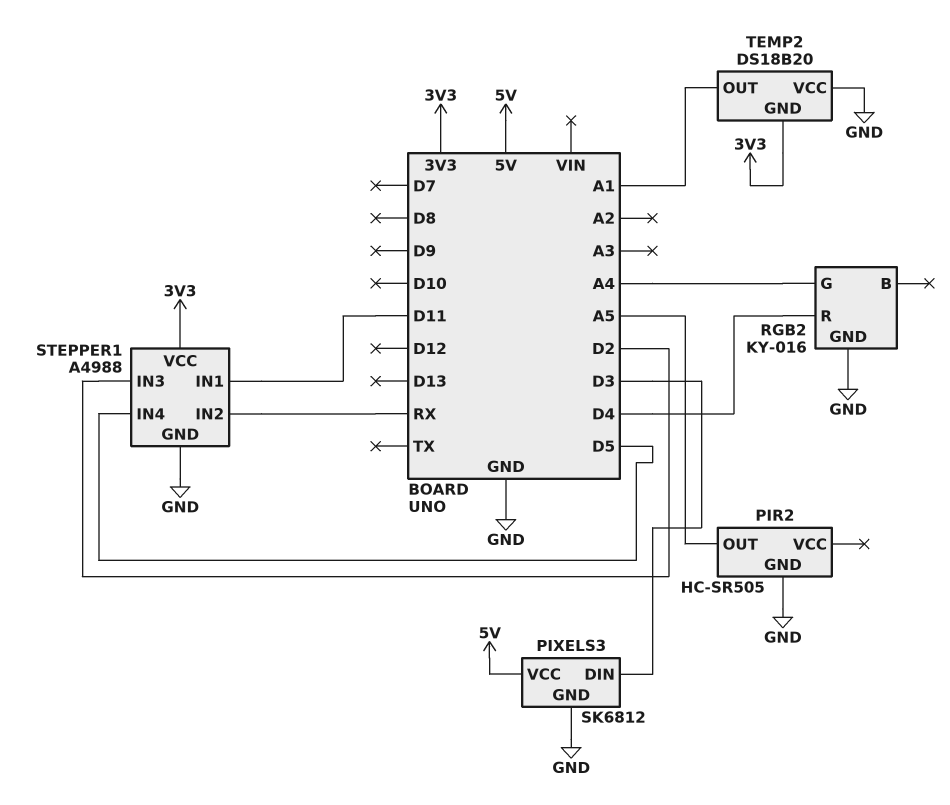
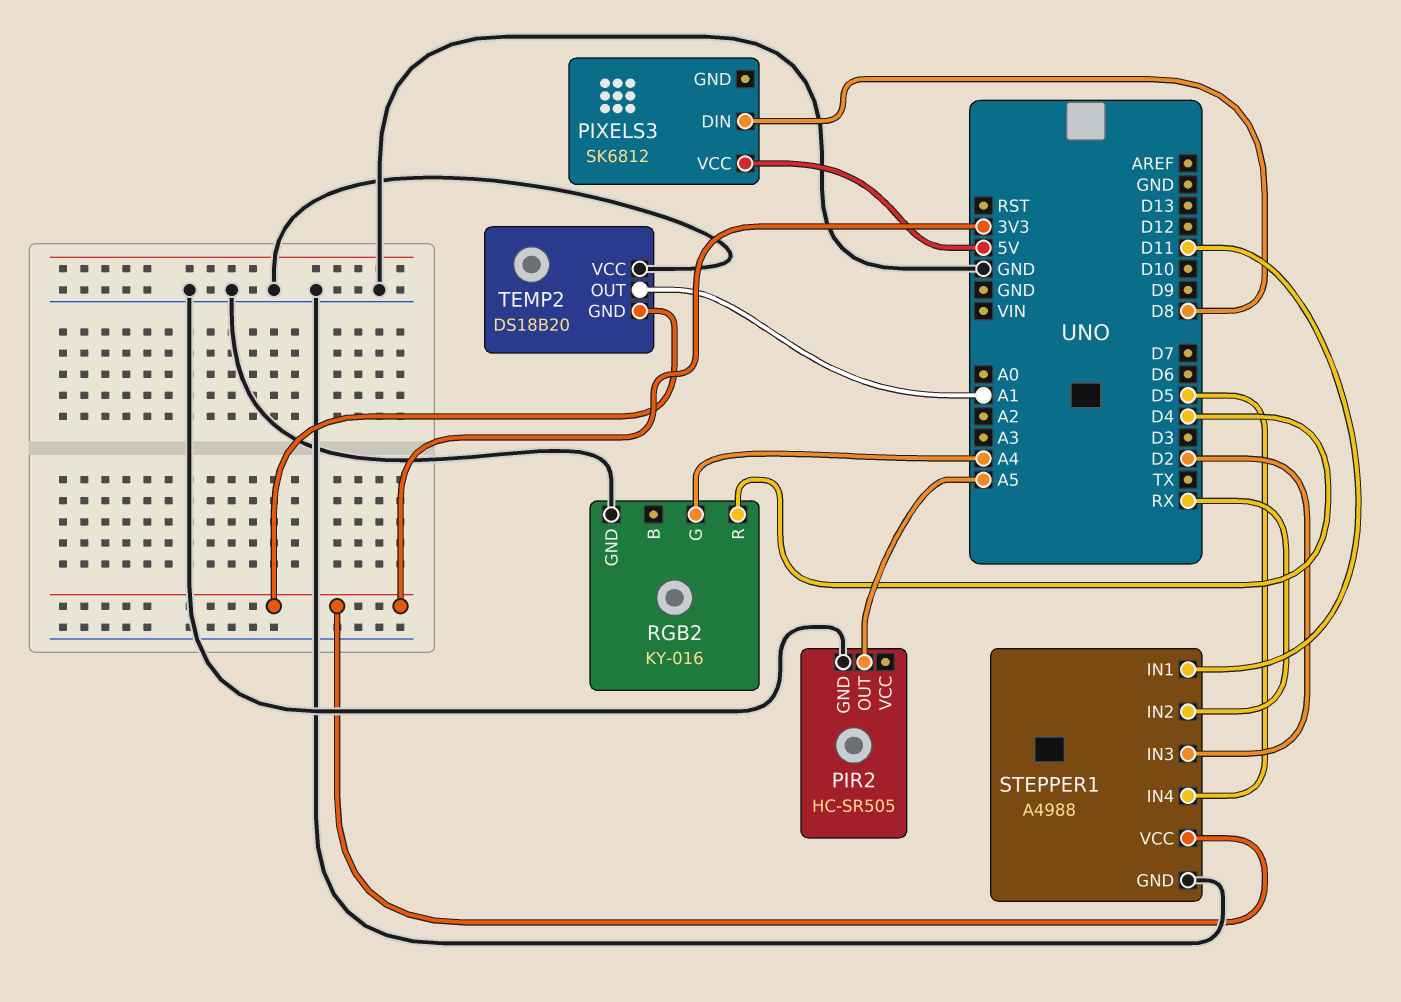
PIXELS3 pin DIN: D3 -> D8
PIXELS3 pin GND: GND -> none

